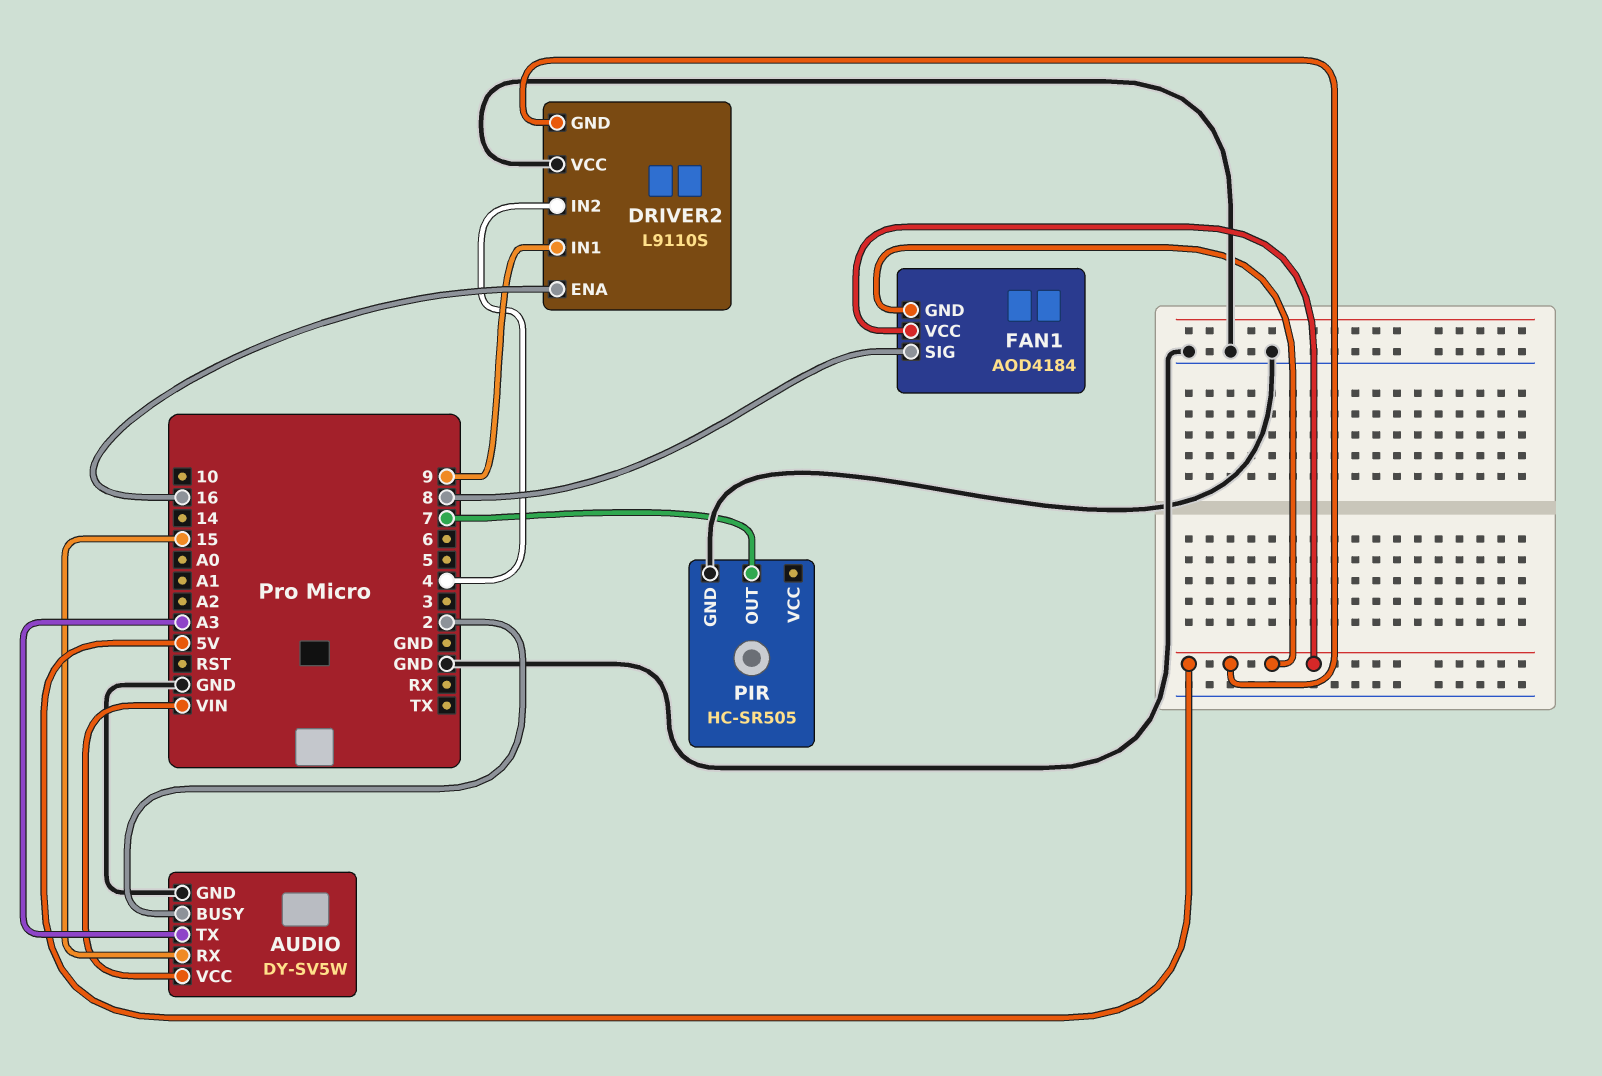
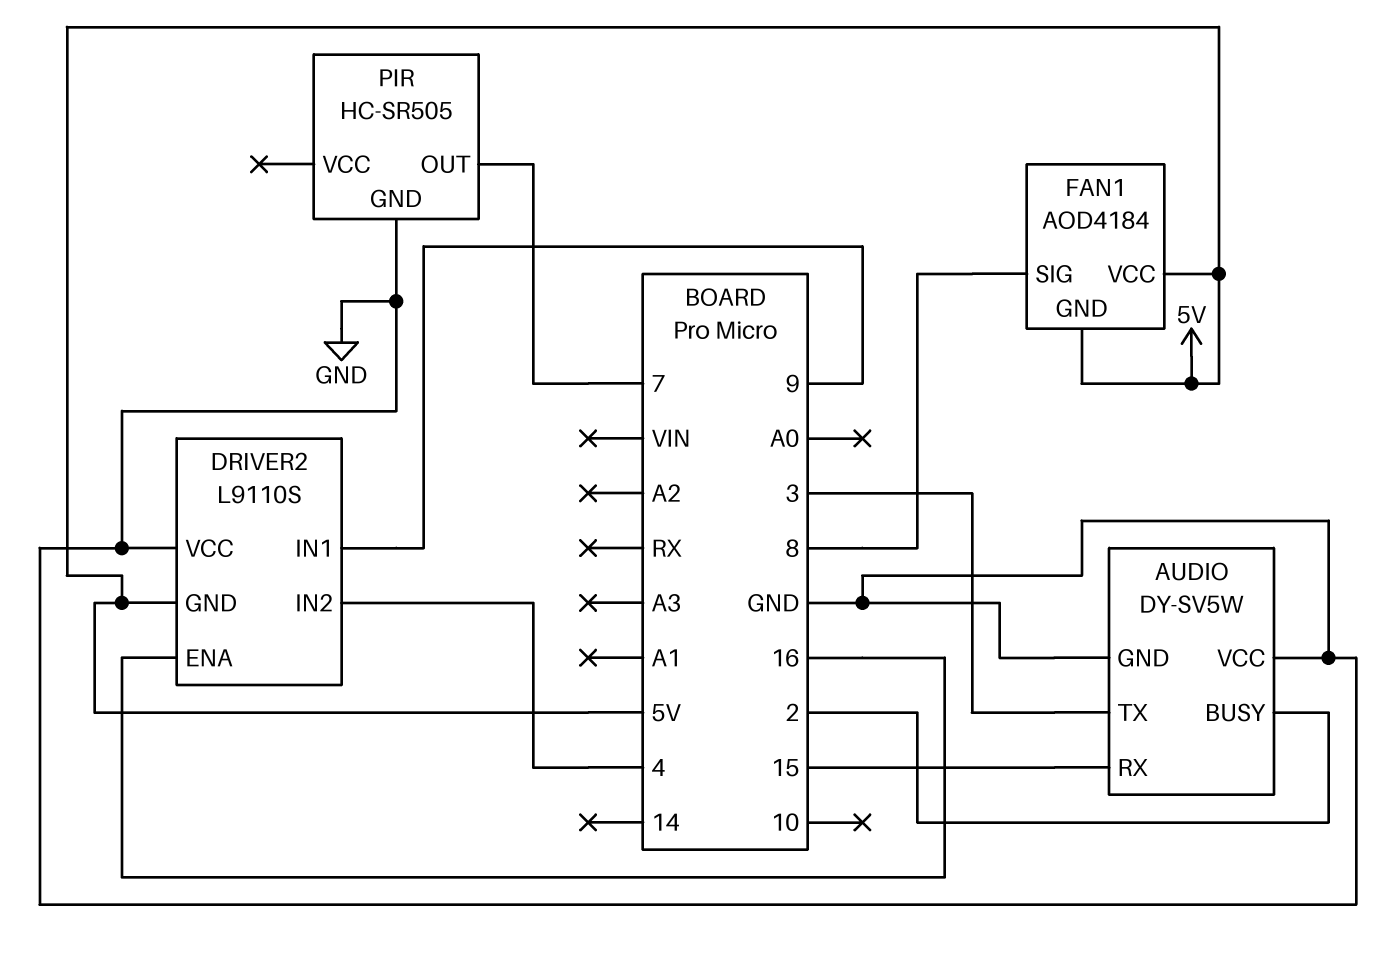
AUDIO pin TX: A3 -> 3
AUDIO pin VCC: VIN -> GND

